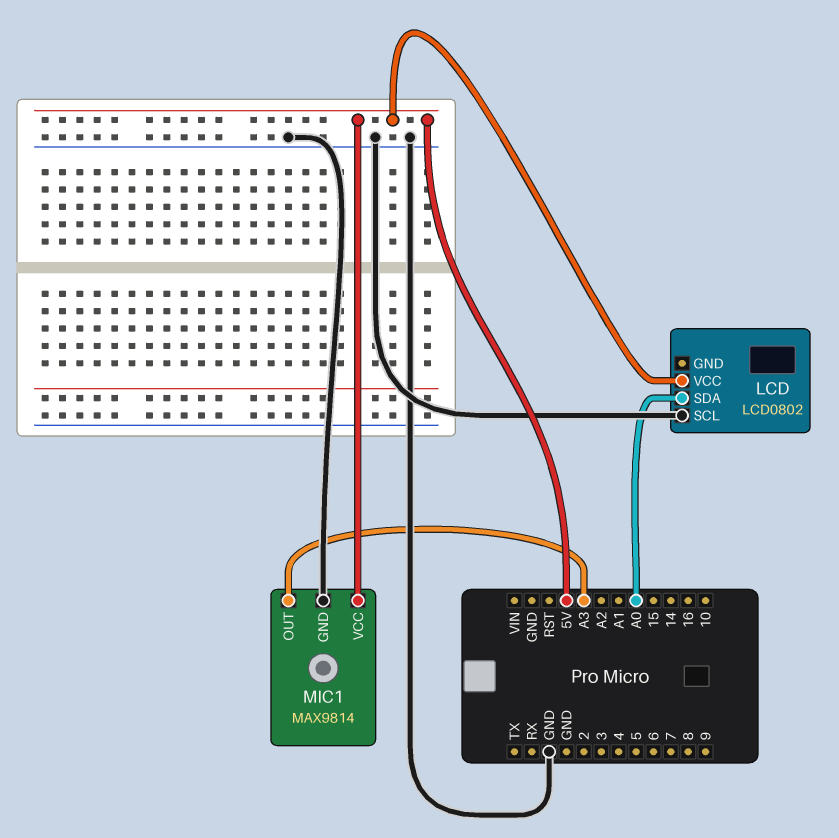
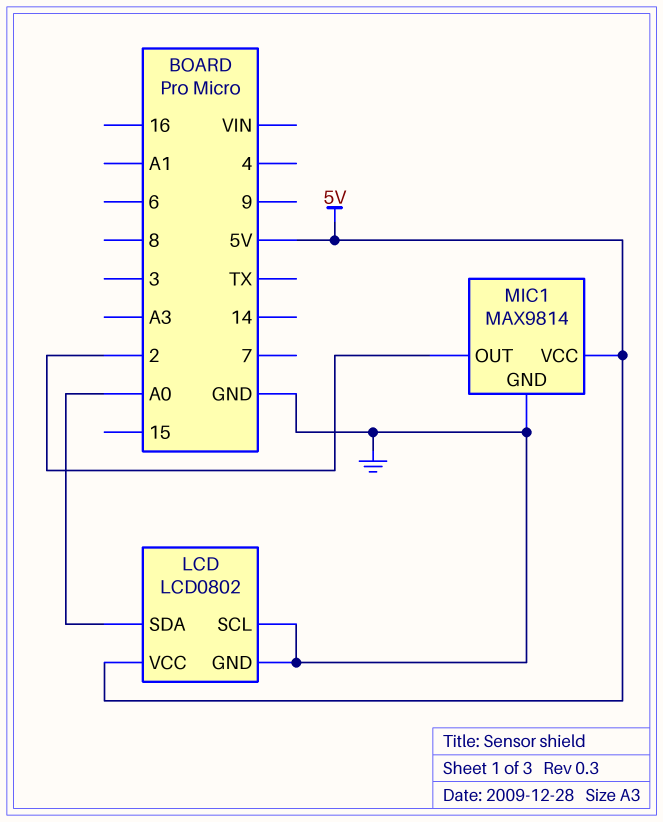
LCD pin GND: none -> GND
MIC1 pin OUT: A3 -> 2

